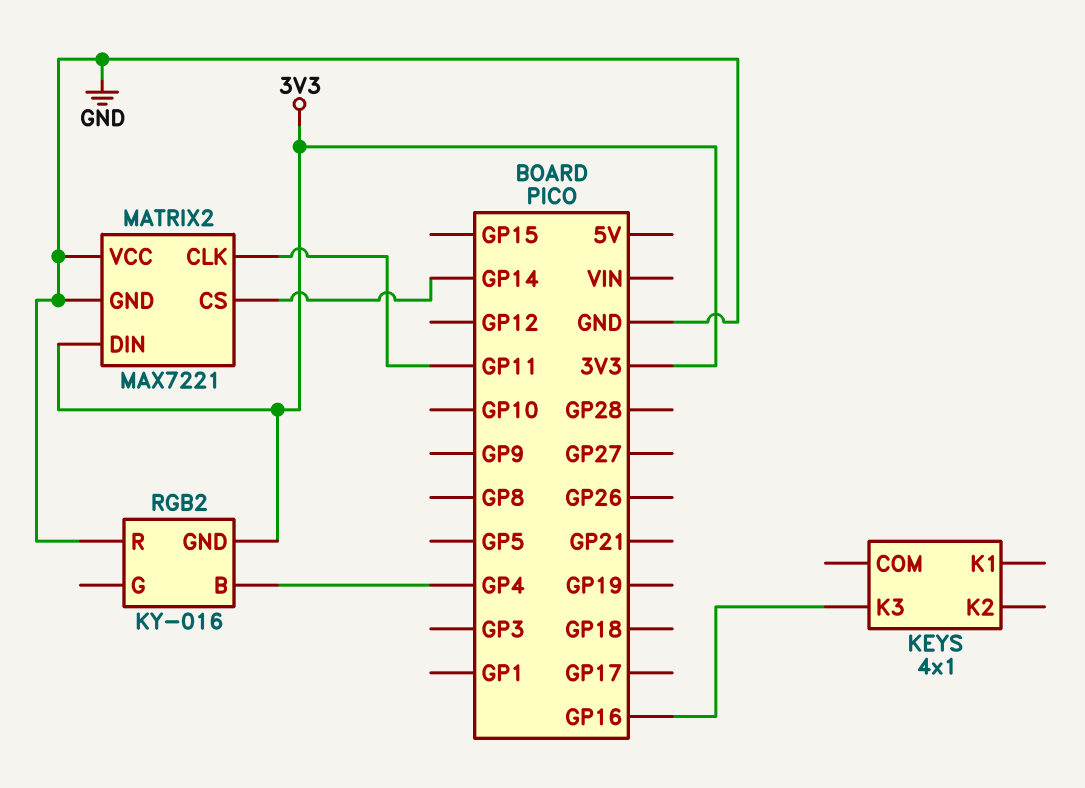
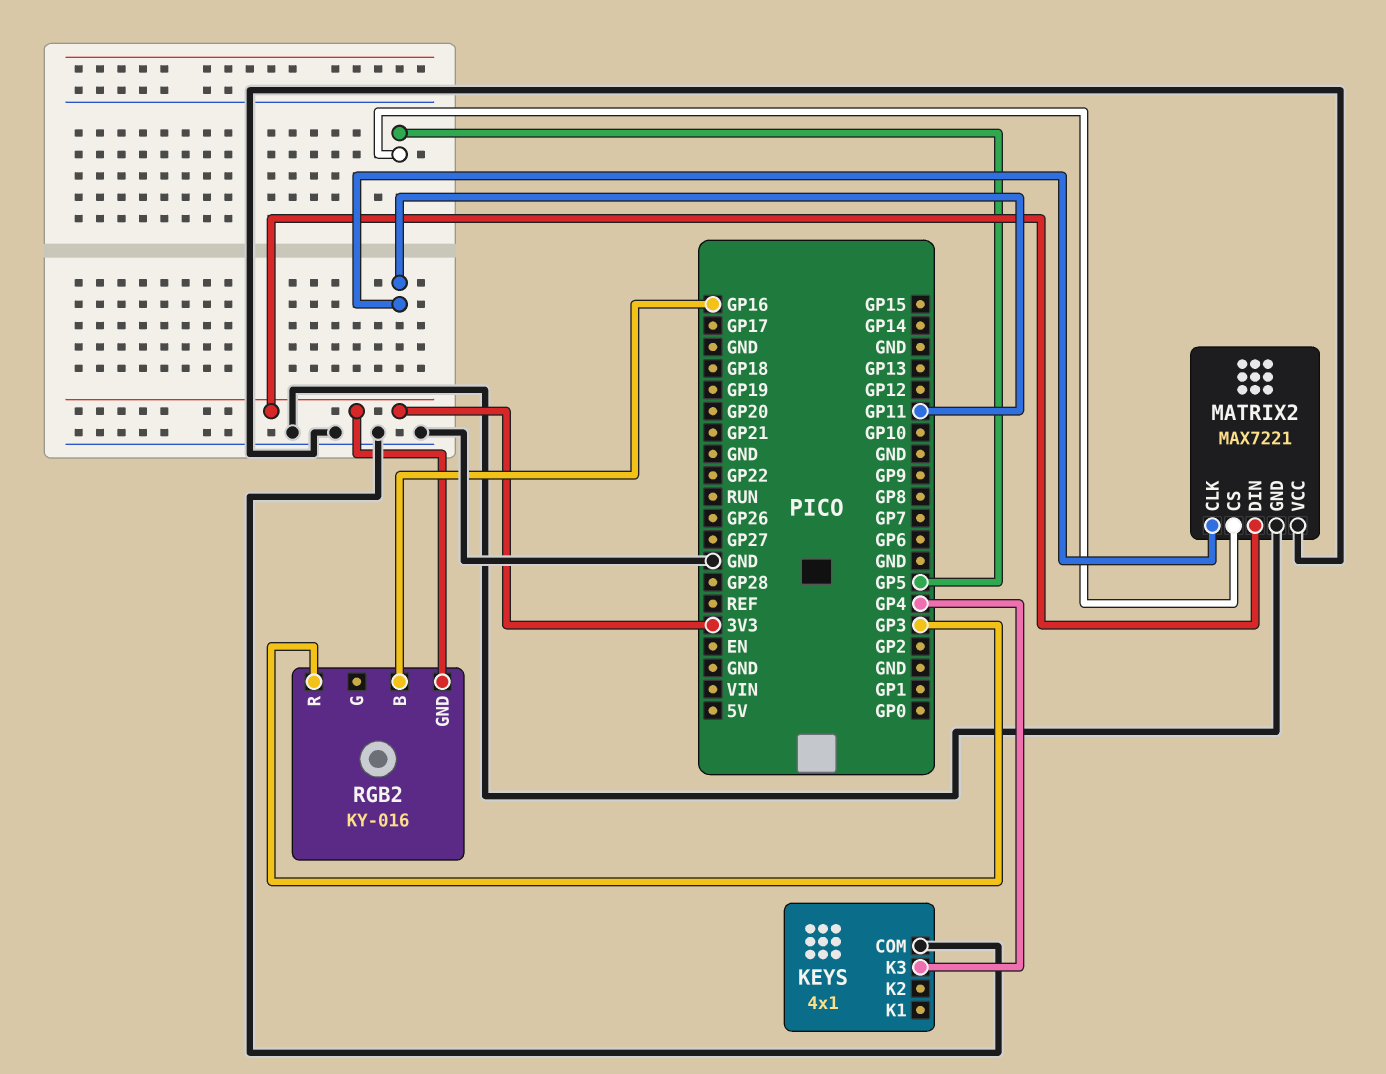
KEYS pin COM: none -> GND
KEYS pin K3: GP16 -> GP4
MATRIX2 pin CS: GP14 -> GP5
RGB2 pin B: GP4 -> GP16
RGB2 pin R: GND -> GP3

